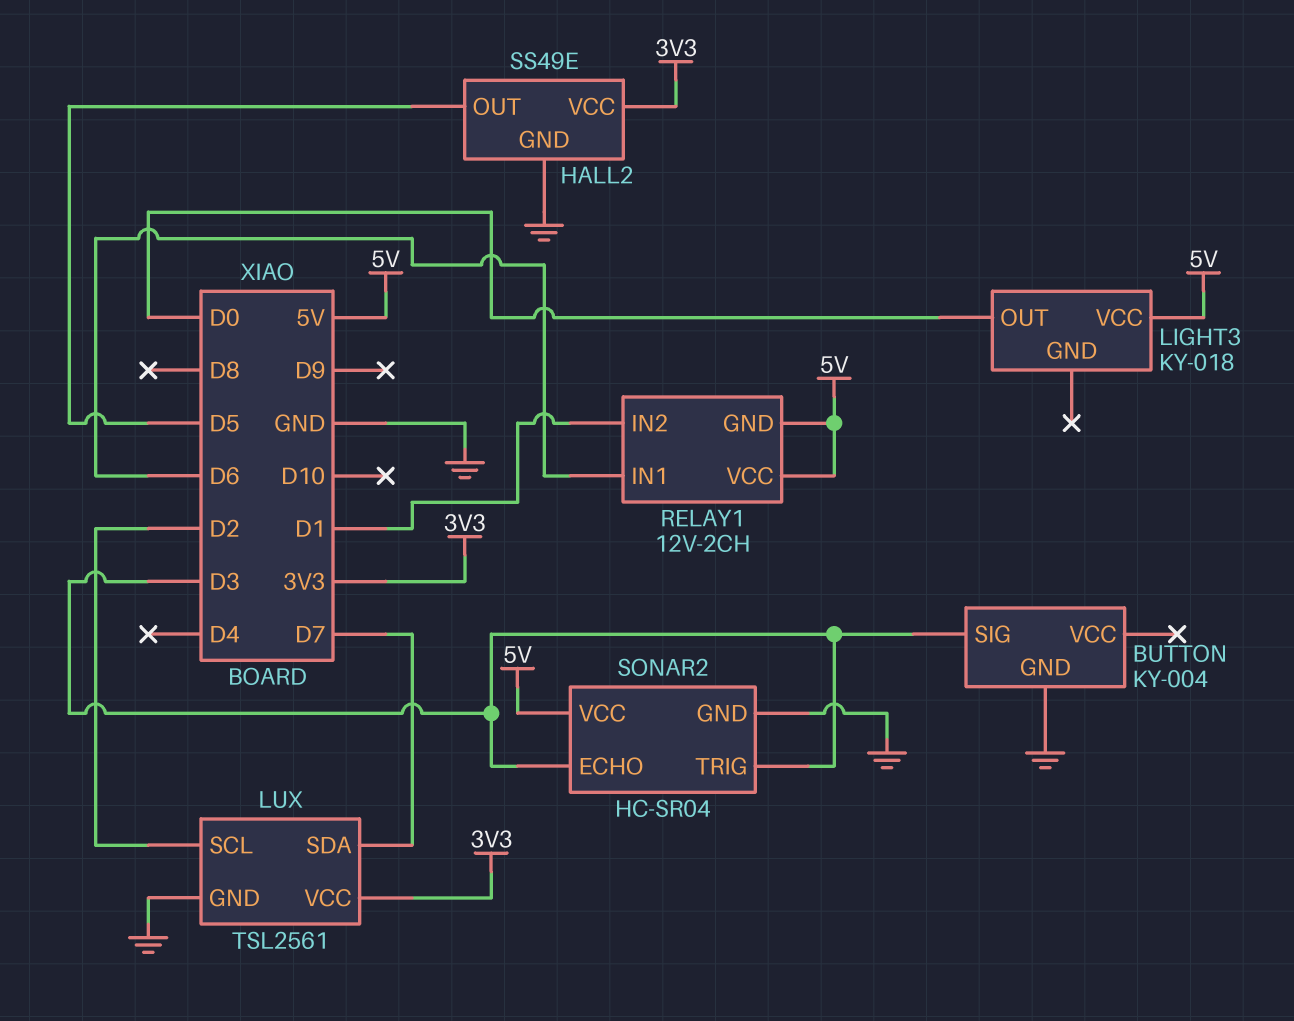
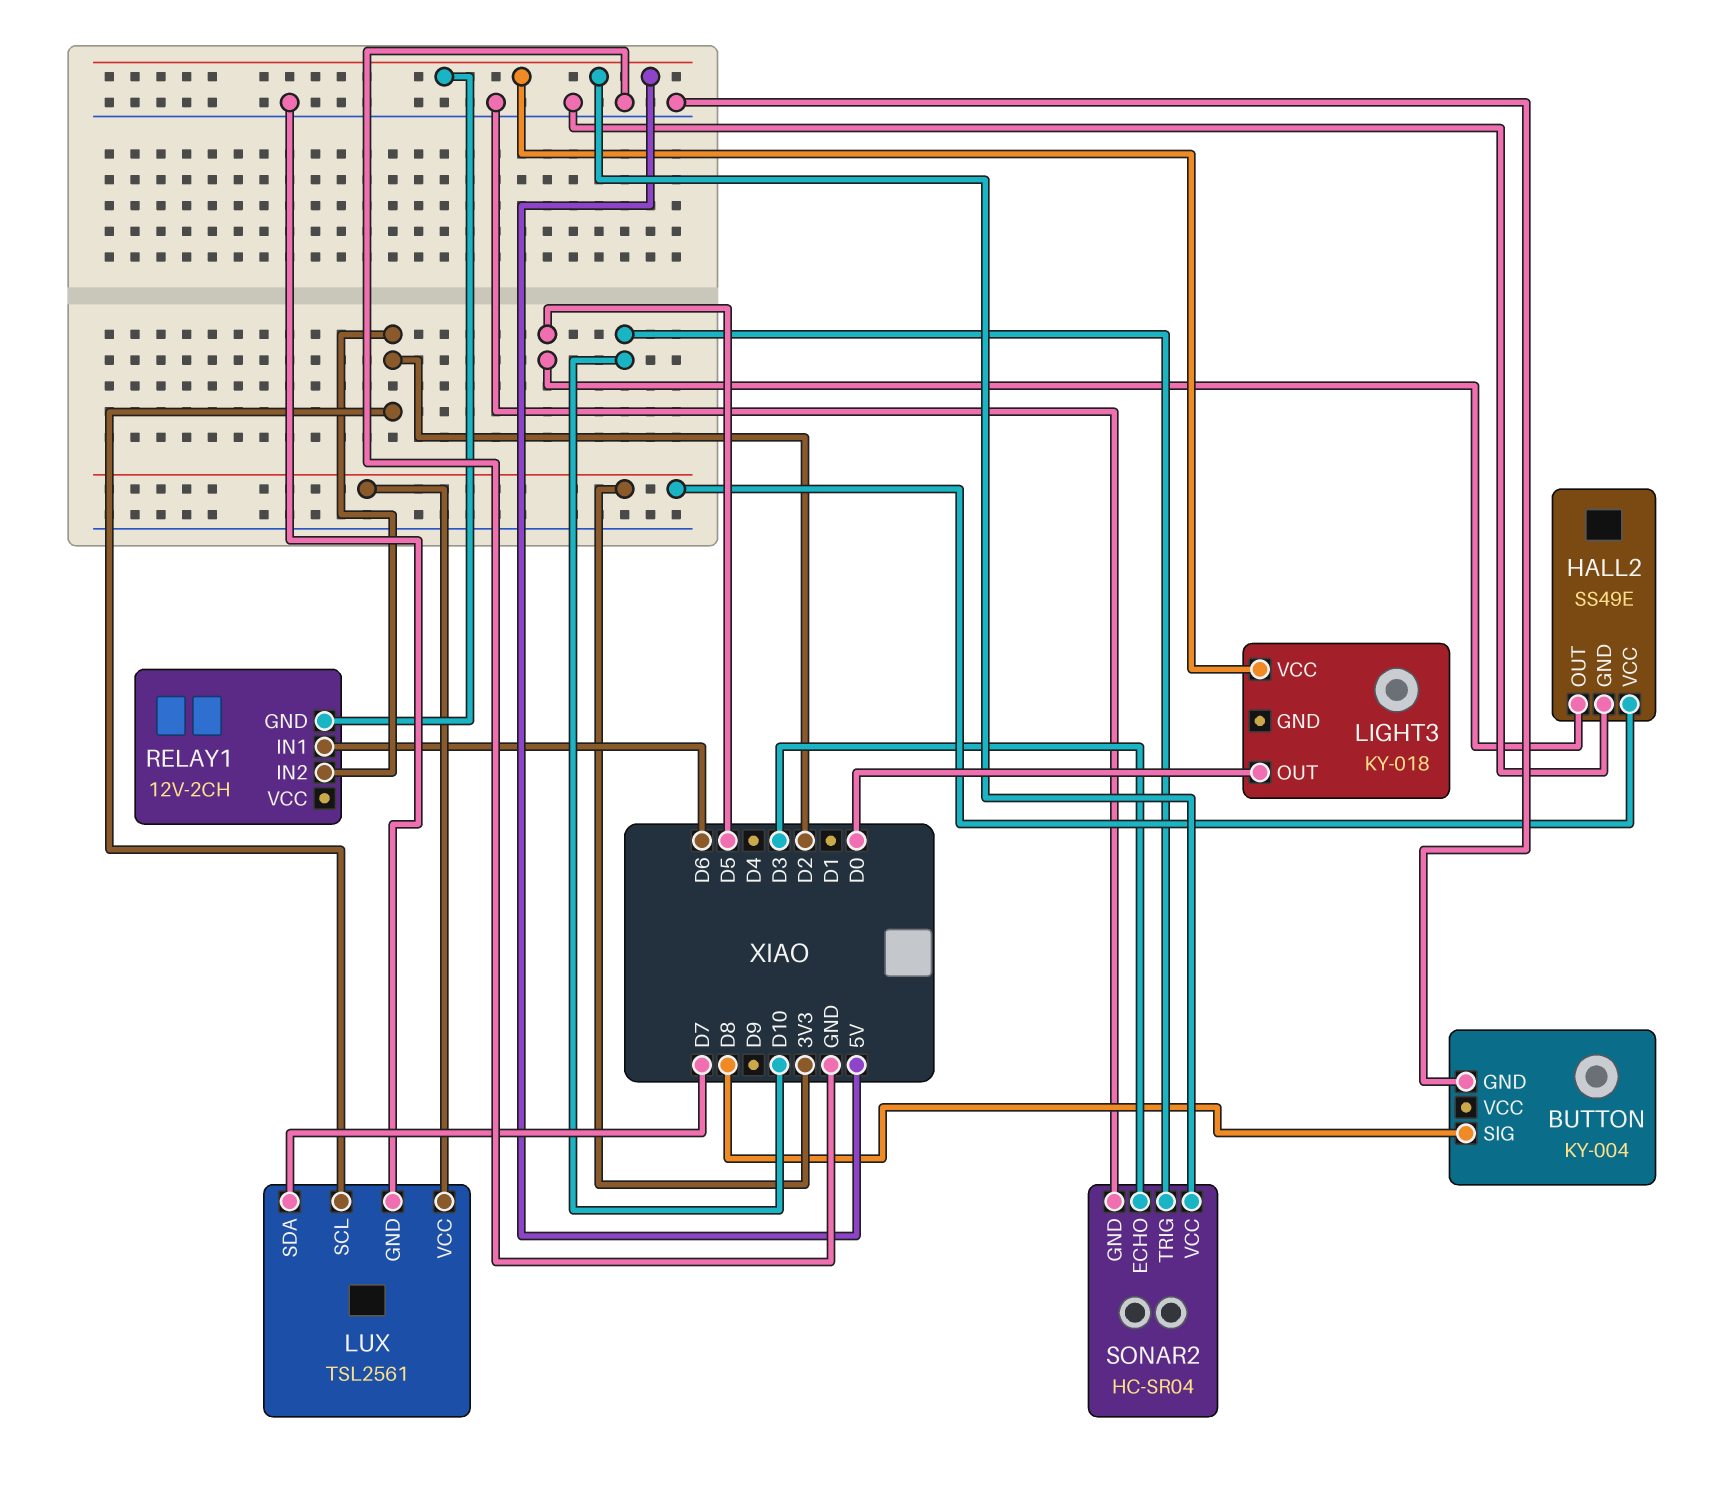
BUTTON pin SIG: D3 -> D8
RELAY1 pin IN2: D1 -> D2
RELAY1 pin VCC: 5V -> none
SONAR2 pin TRIG: D3 -> D10

